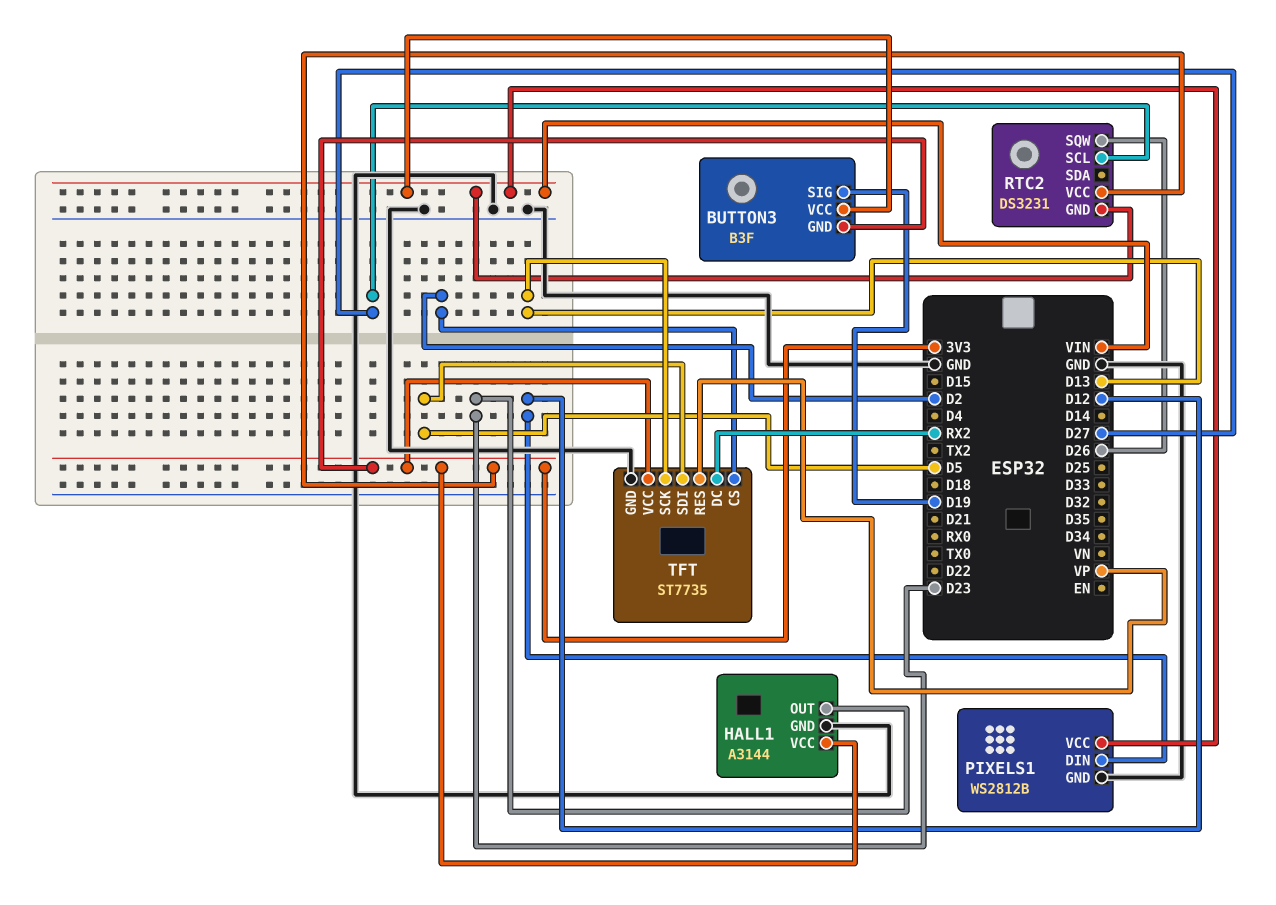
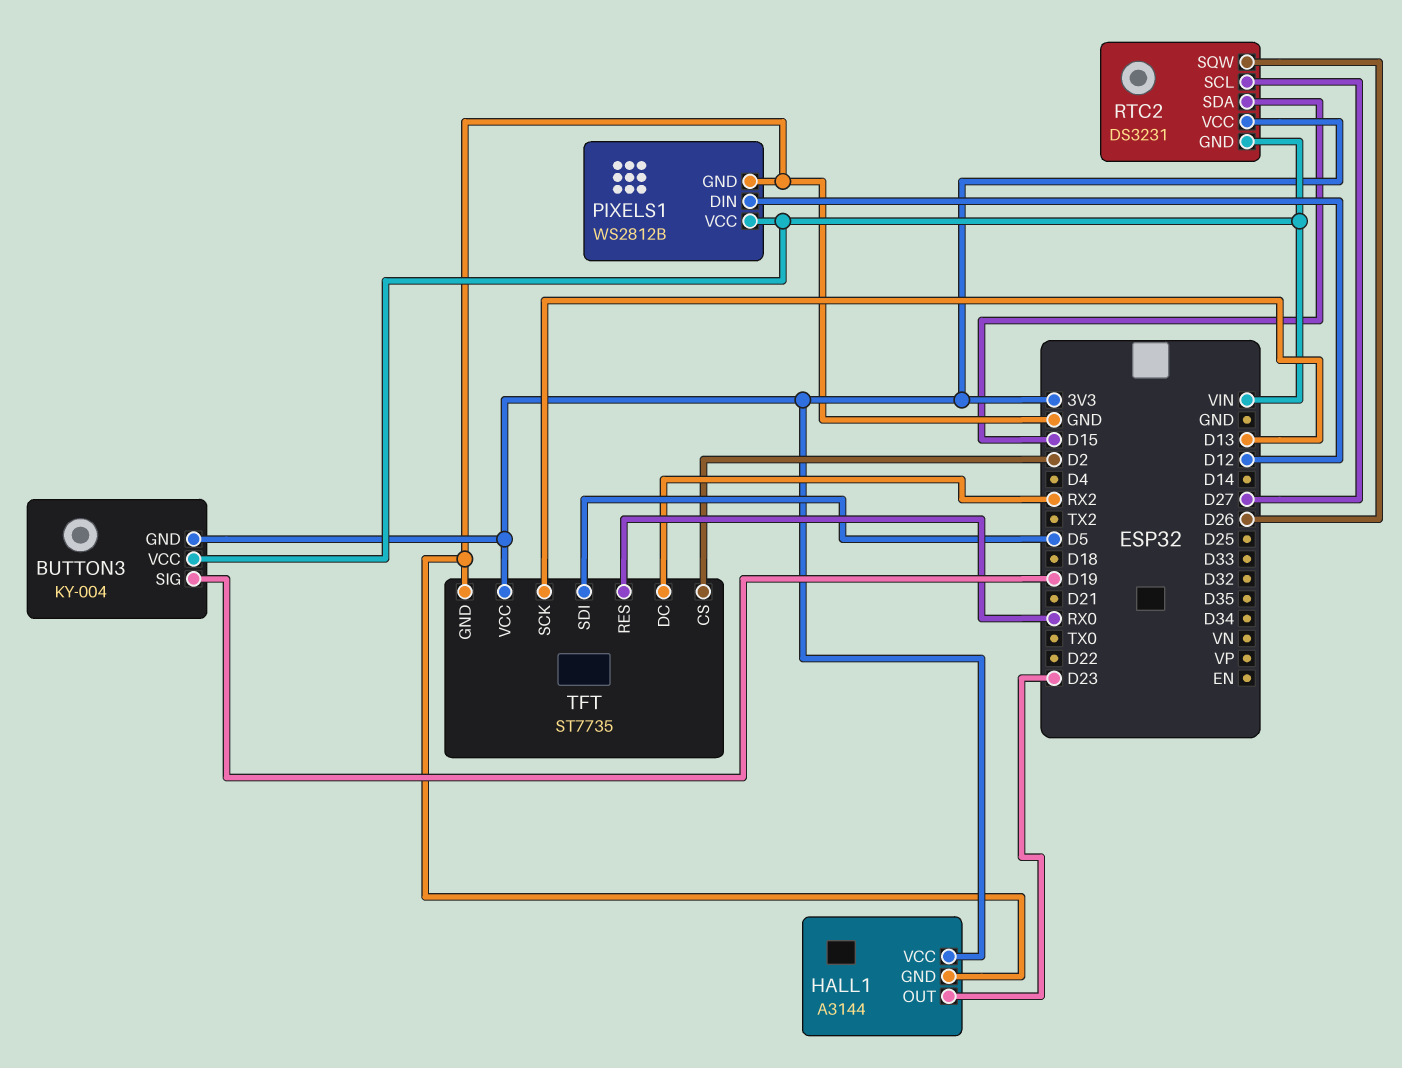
BUTTON3: B3F -> KY-004
RTC2 pin SDA: none -> D15
TFT pin RES: VP -> RX0

